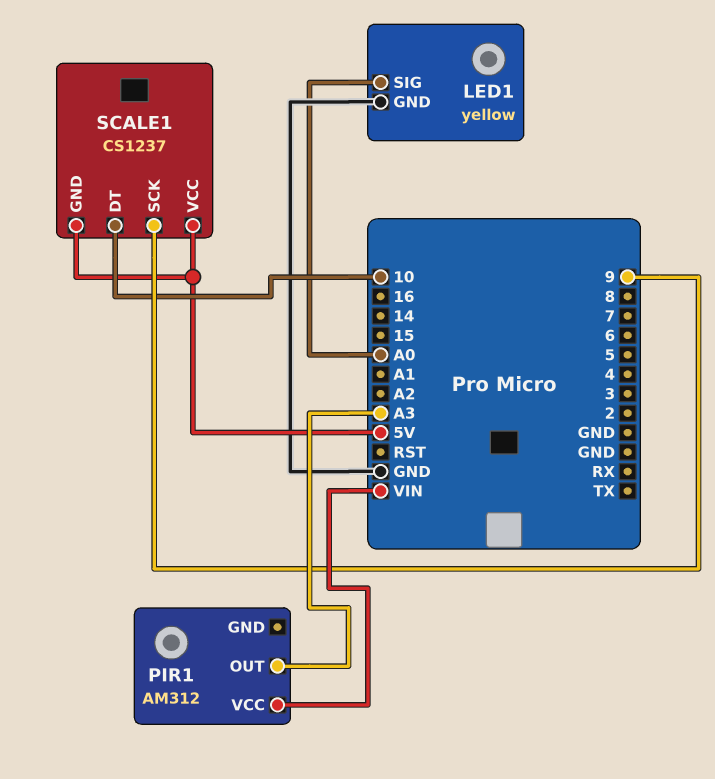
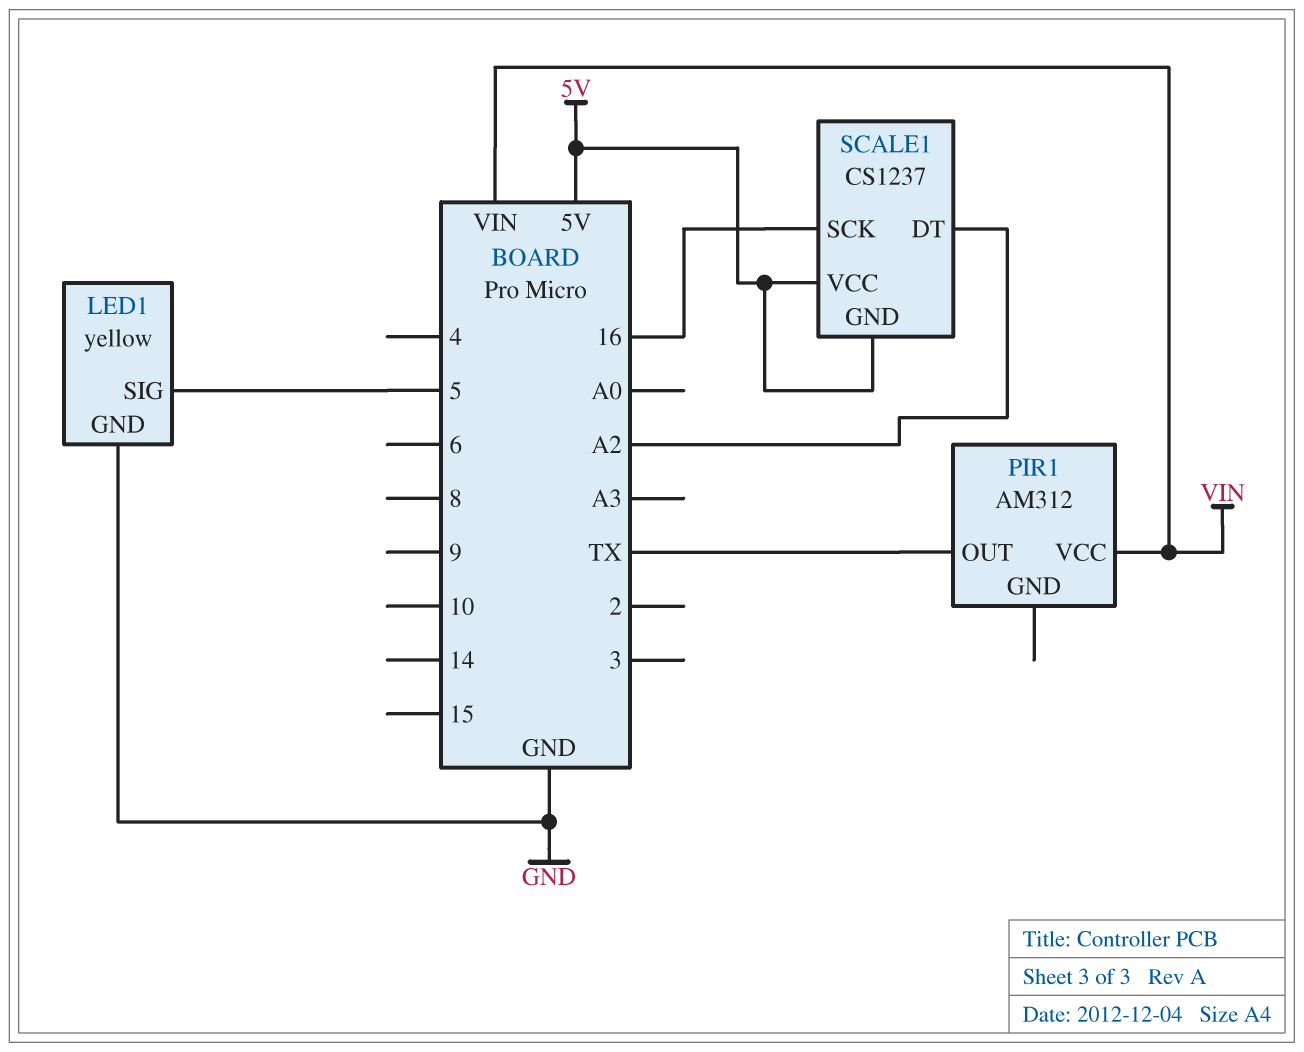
LED1 pin SIG: A0 -> 5
PIR1 pin OUT: A3 -> TX
SCALE1 pin DT: 10 -> A2
SCALE1 pin SCK: 9 -> 16

